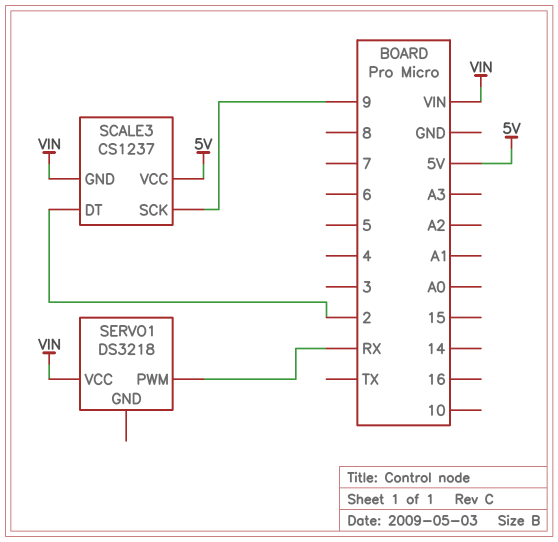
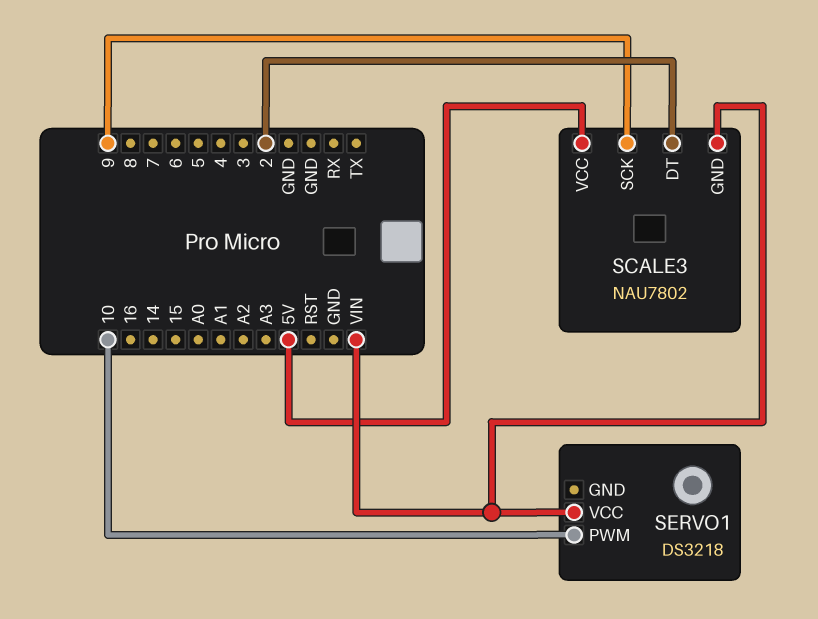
SCALE3: CS1237 -> NAU7802
SERVO1 pin PWM: RX -> 10

